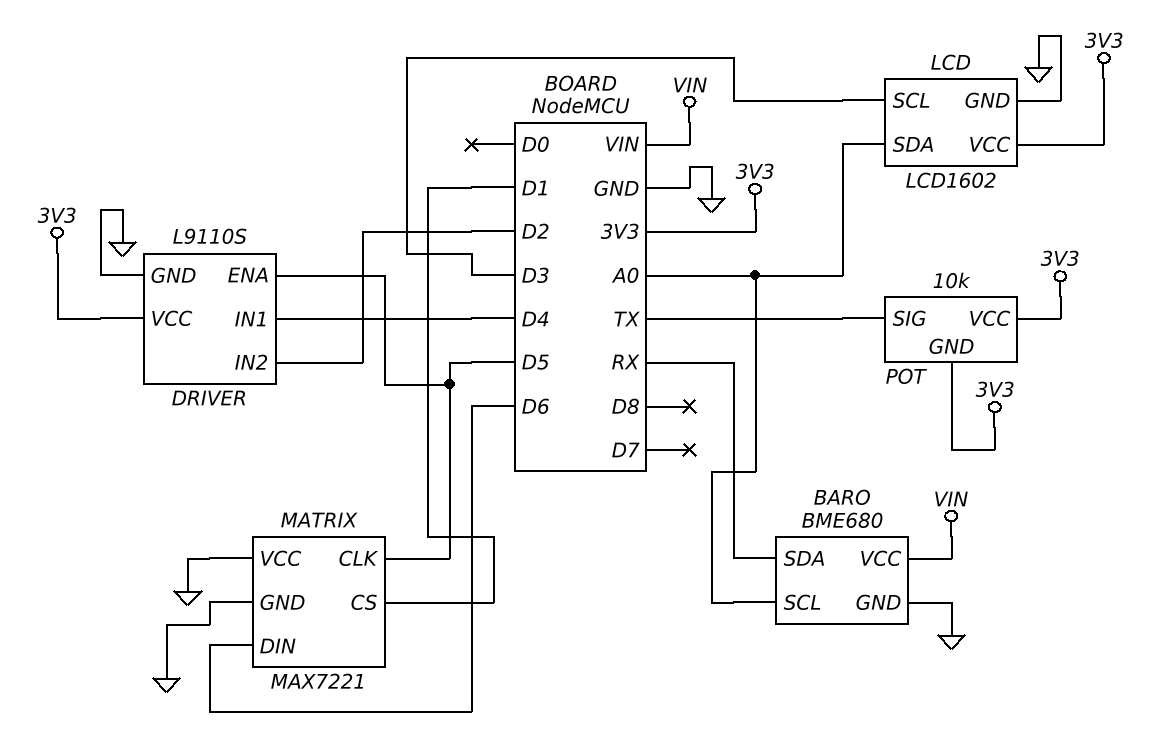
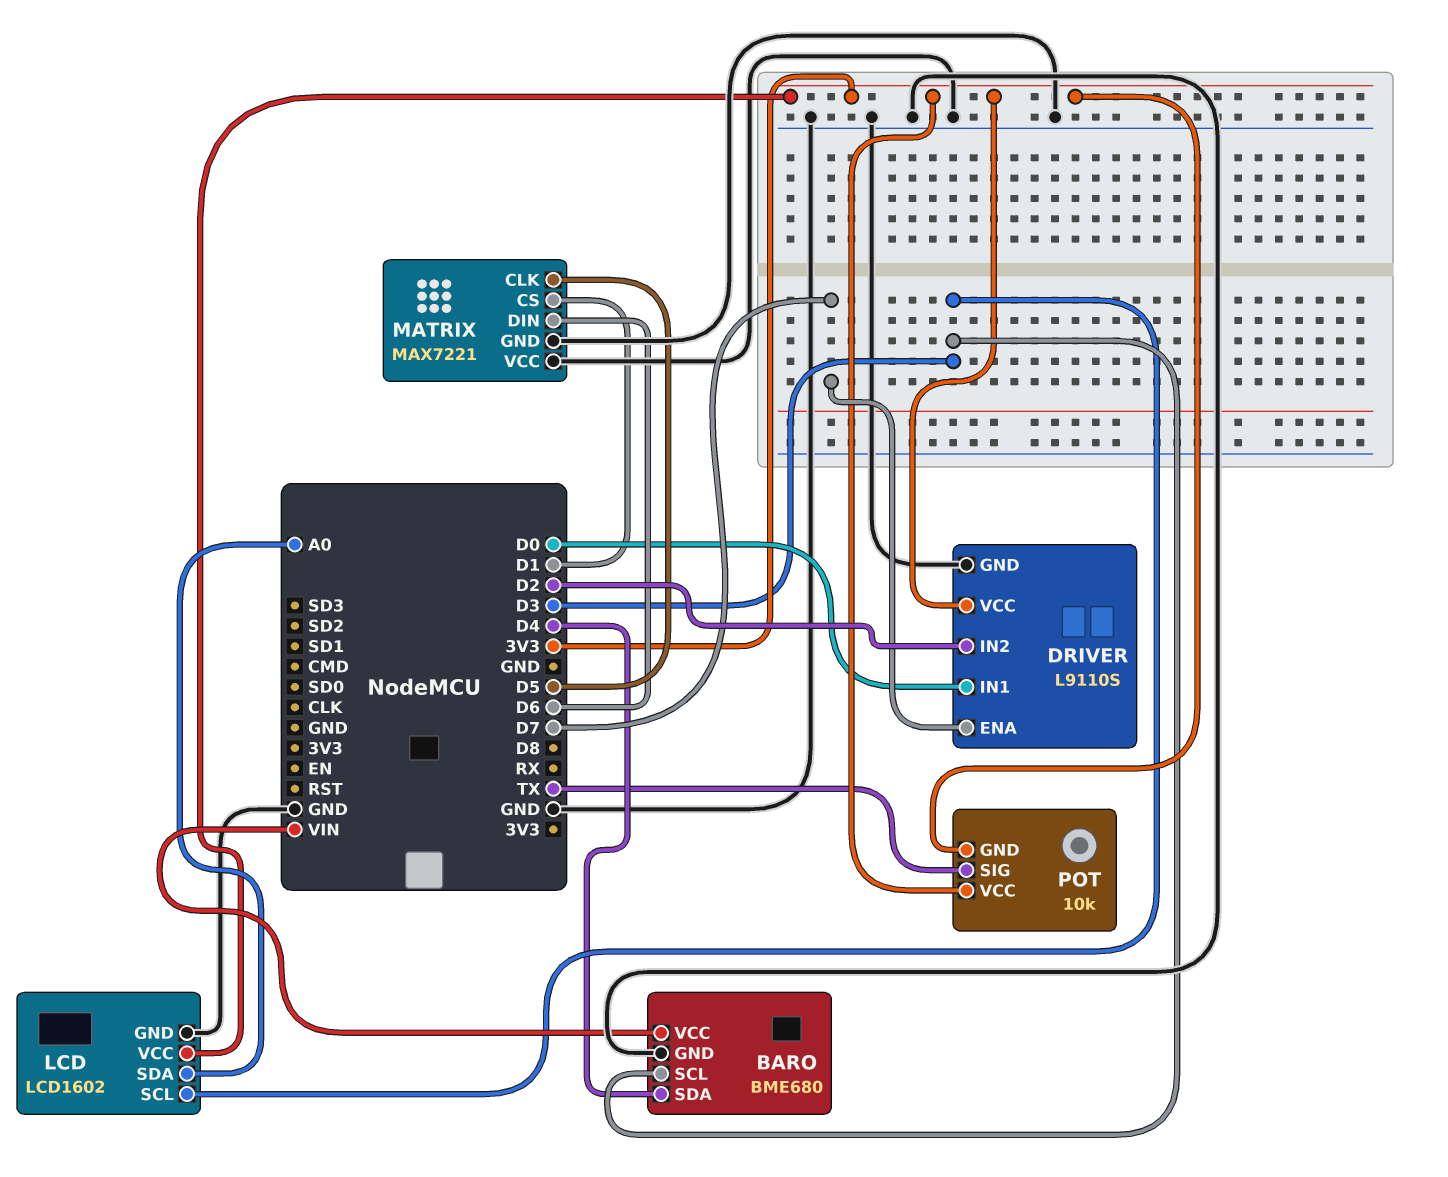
BARO pin SCL: A0 -> D3
BARO pin SDA: RX -> D4
DRIVER pin ENA: D5 -> D7
DRIVER pin IN1: D4 -> D0

